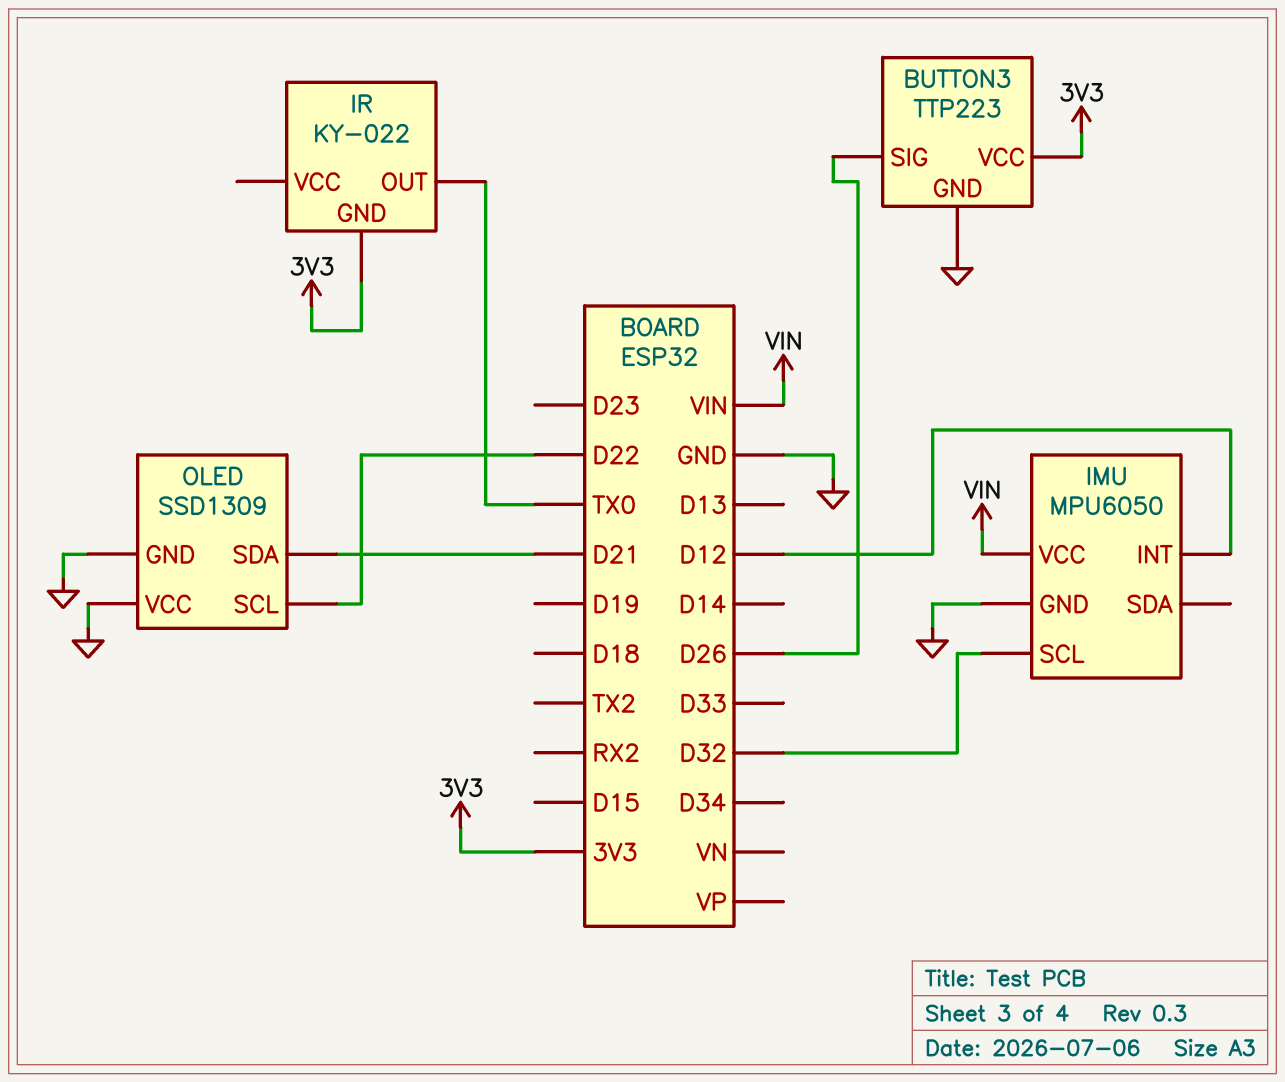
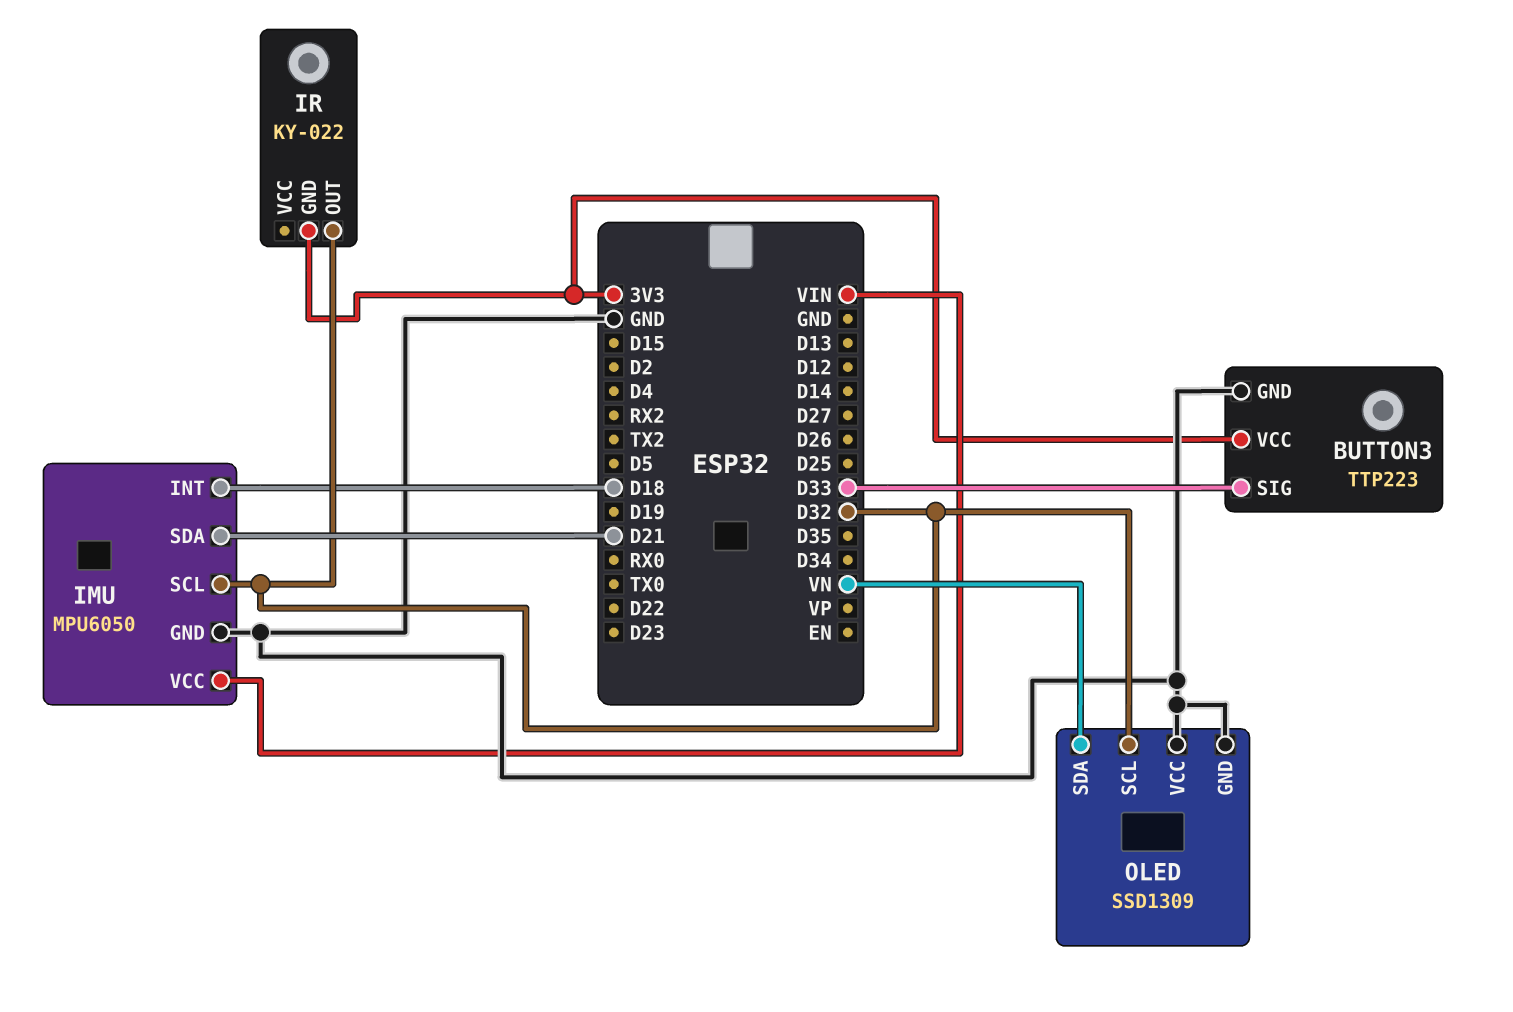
BUTTON3 pin SIG: D26 -> D33
IMU pin INT: D12 -> D18
IMU pin SDA: none -> D21
IR pin OUT: TX0 -> D32
OLED pin SCL: D22 -> D32
OLED pin SDA: D21 -> VN

